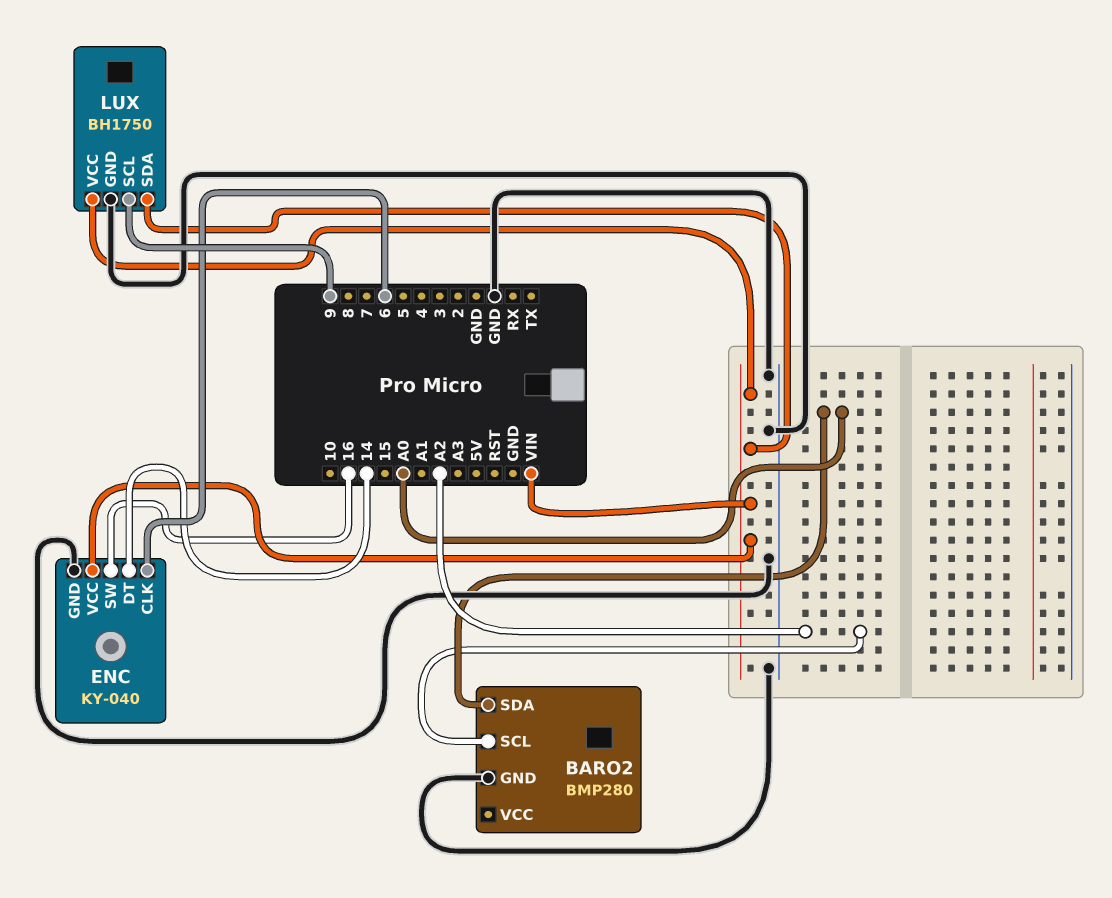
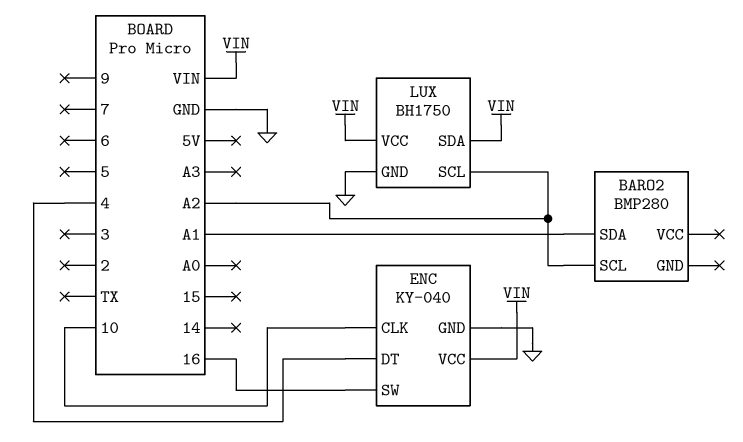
BARO2 pin GND: GND -> none
BARO2 pin SDA: A0 -> A1
ENC pin CLK: 6 -> 10
ENC pin DT: 14 -> 4
LUX pin SCL: 9 -> A2

